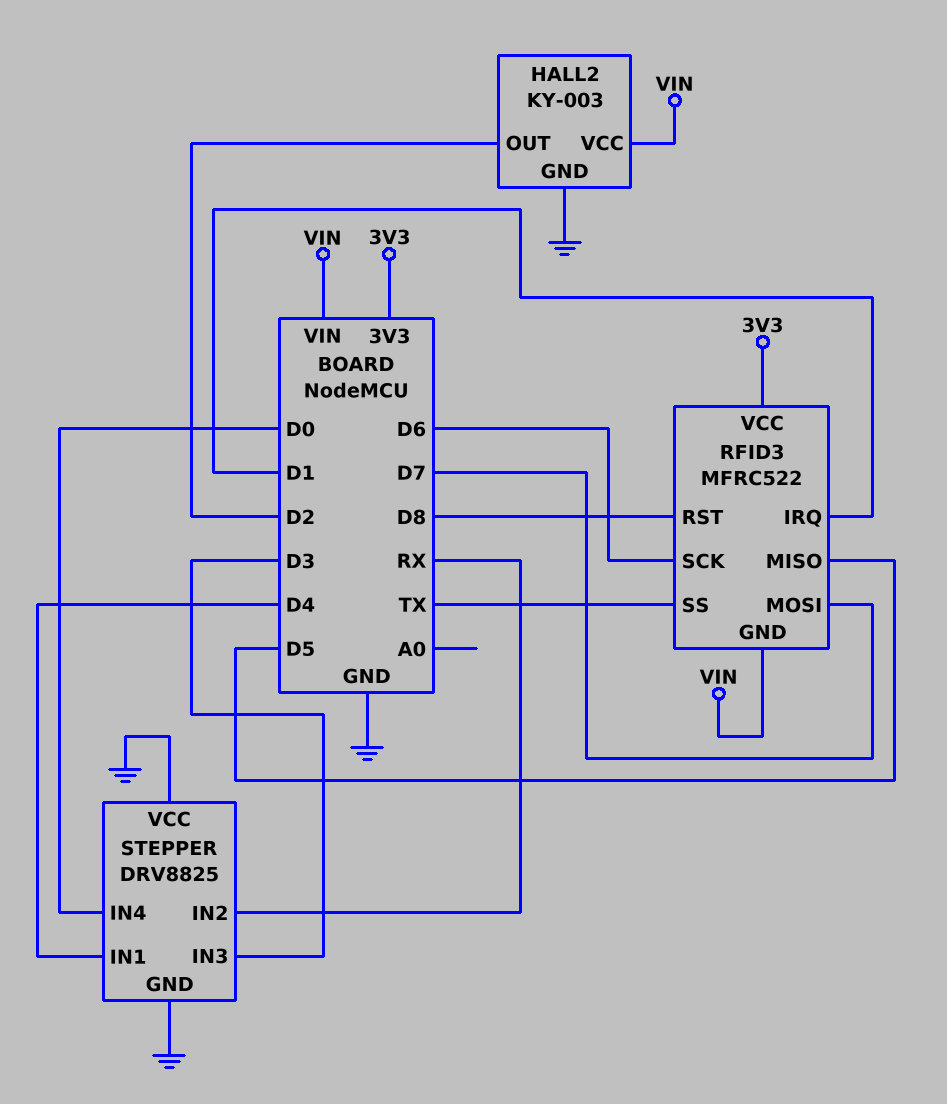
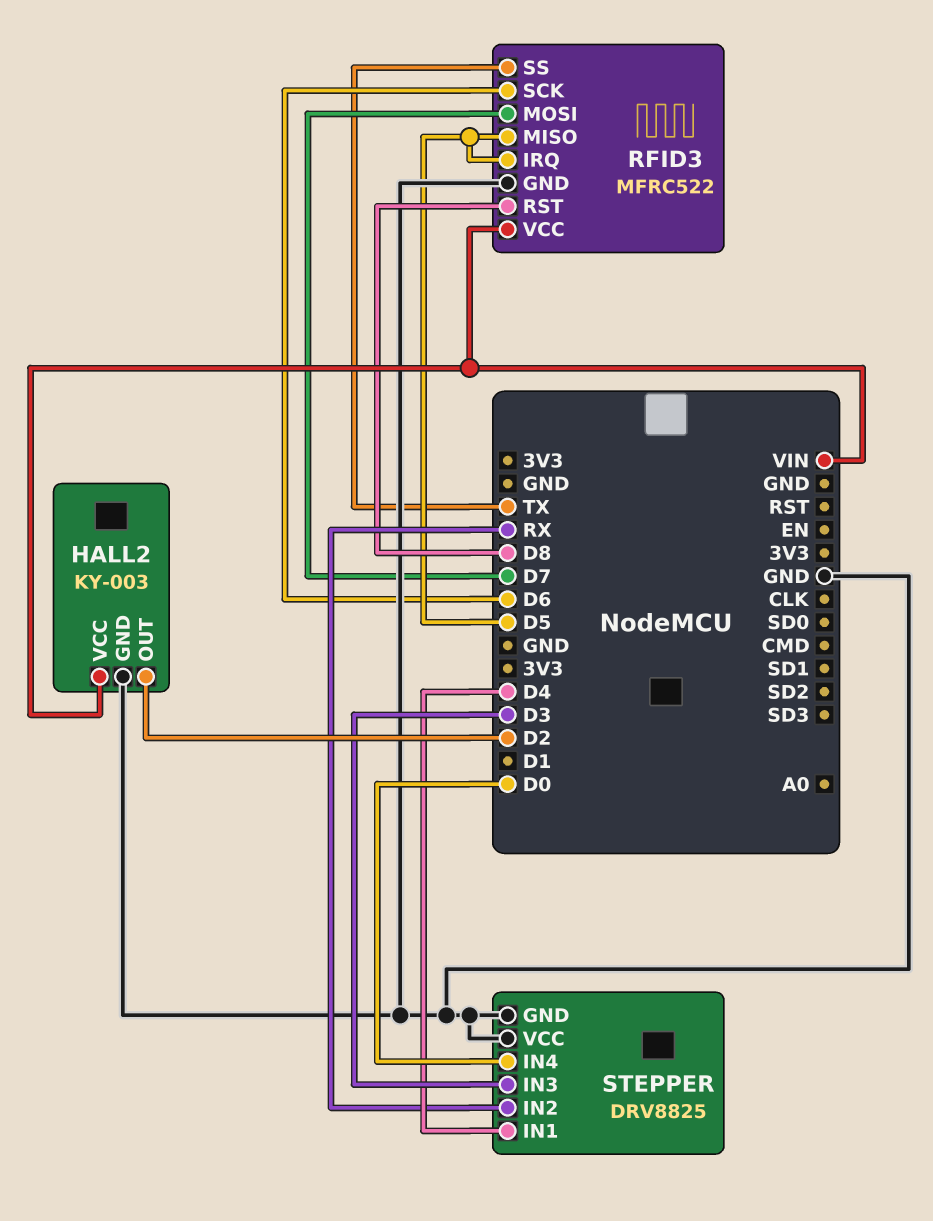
RFID3 pin GND: VIN -> GND
RFID3 pin IRQ: D1 -> D5
RFID3 pin VCC: 3V3 -> VIN

